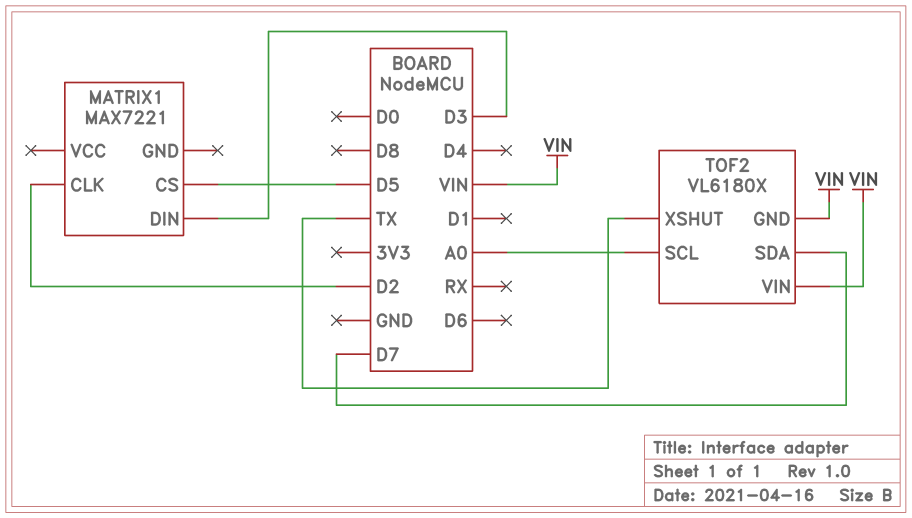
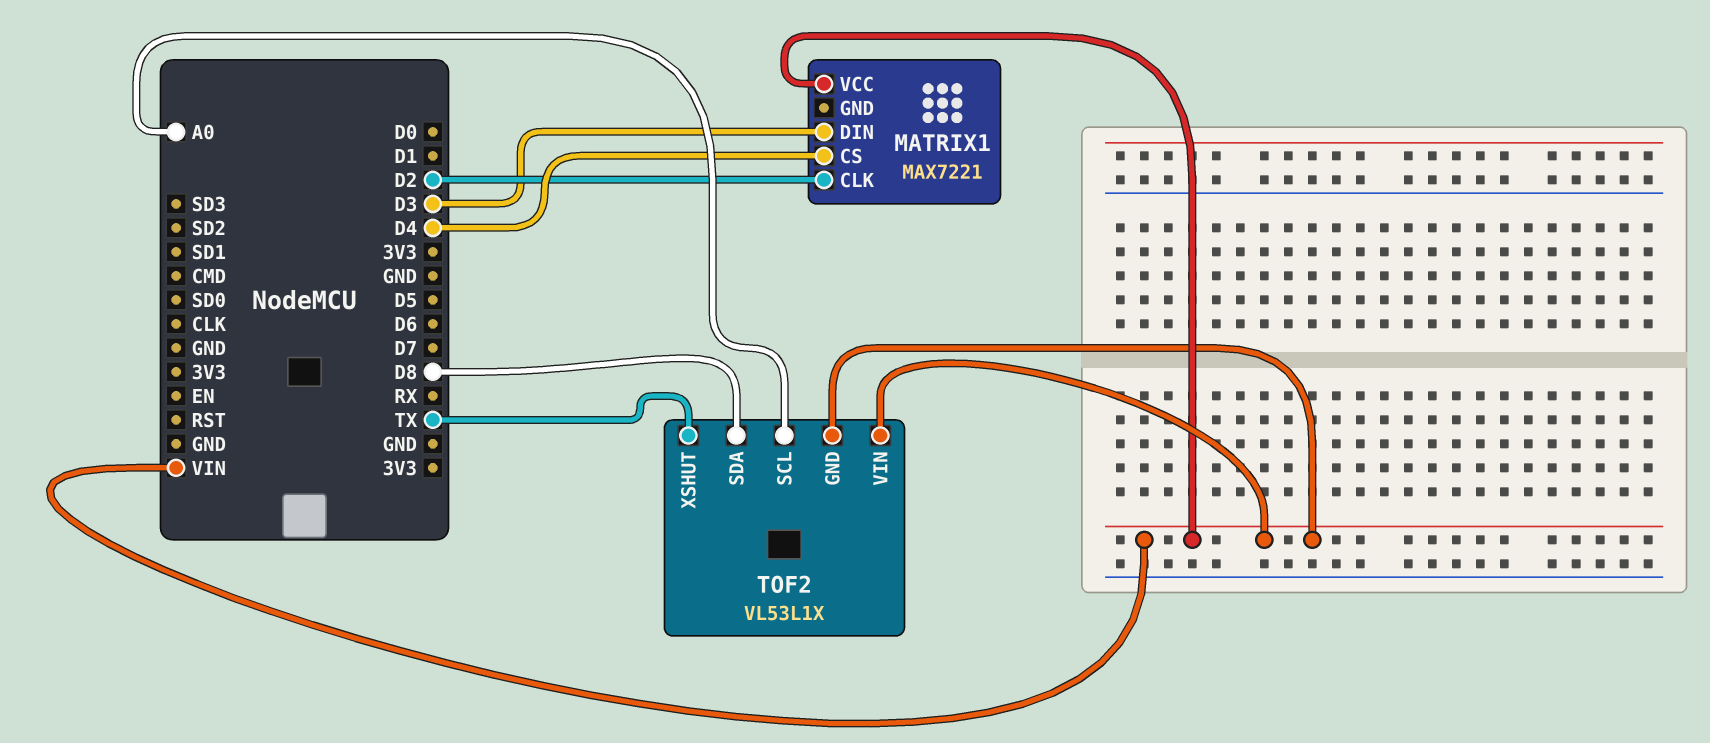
MATRIX1 pin CS: D5 -> D4
MATRIX1 pin VCC: none -> VIN
TOF2: VL6180X -> VL53L1X
TOF2 pin SDA: D7 -> D8

